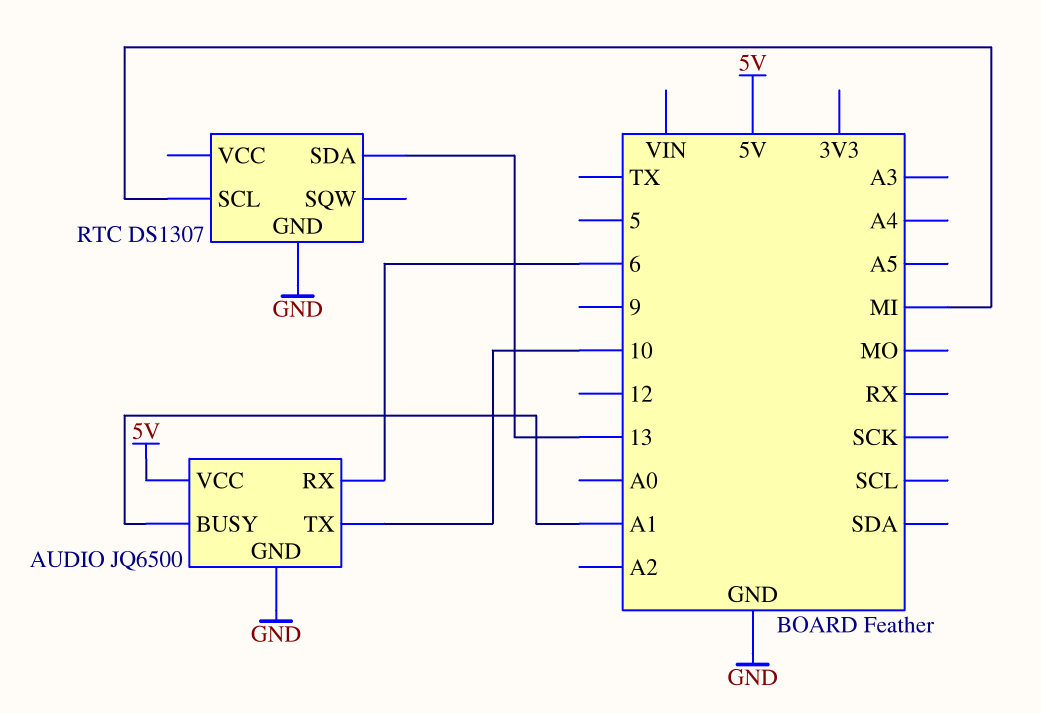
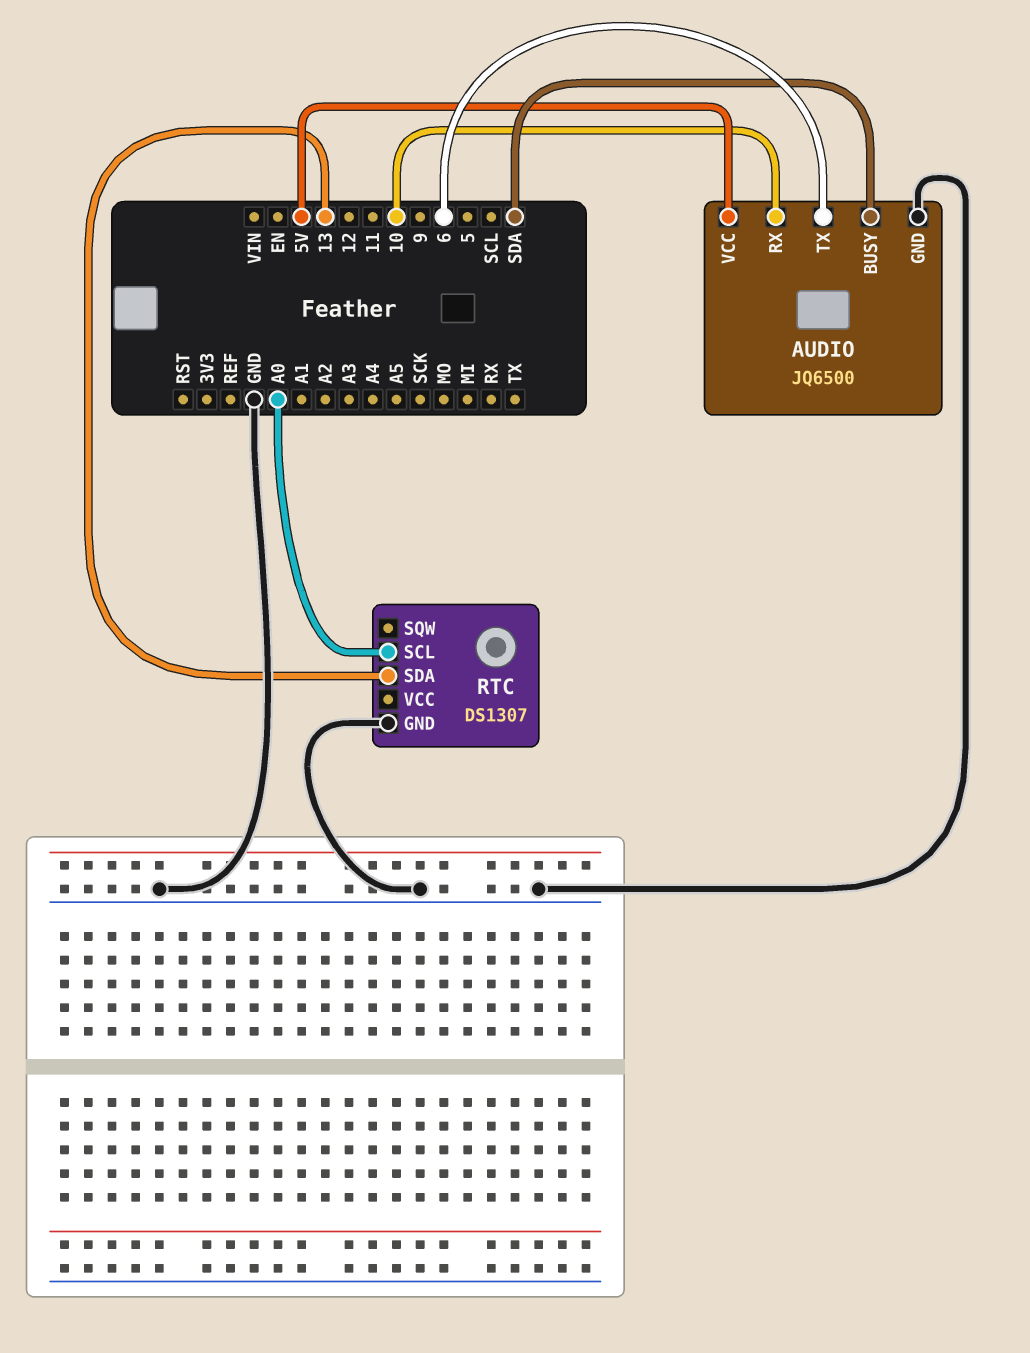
AUDIO pin BUSY: A1 -> SDA
AUDIO pin RX: 6 -> 10
AUDIO pin TX: 10 -> 6
RTC pin SCL: MI -> A0

